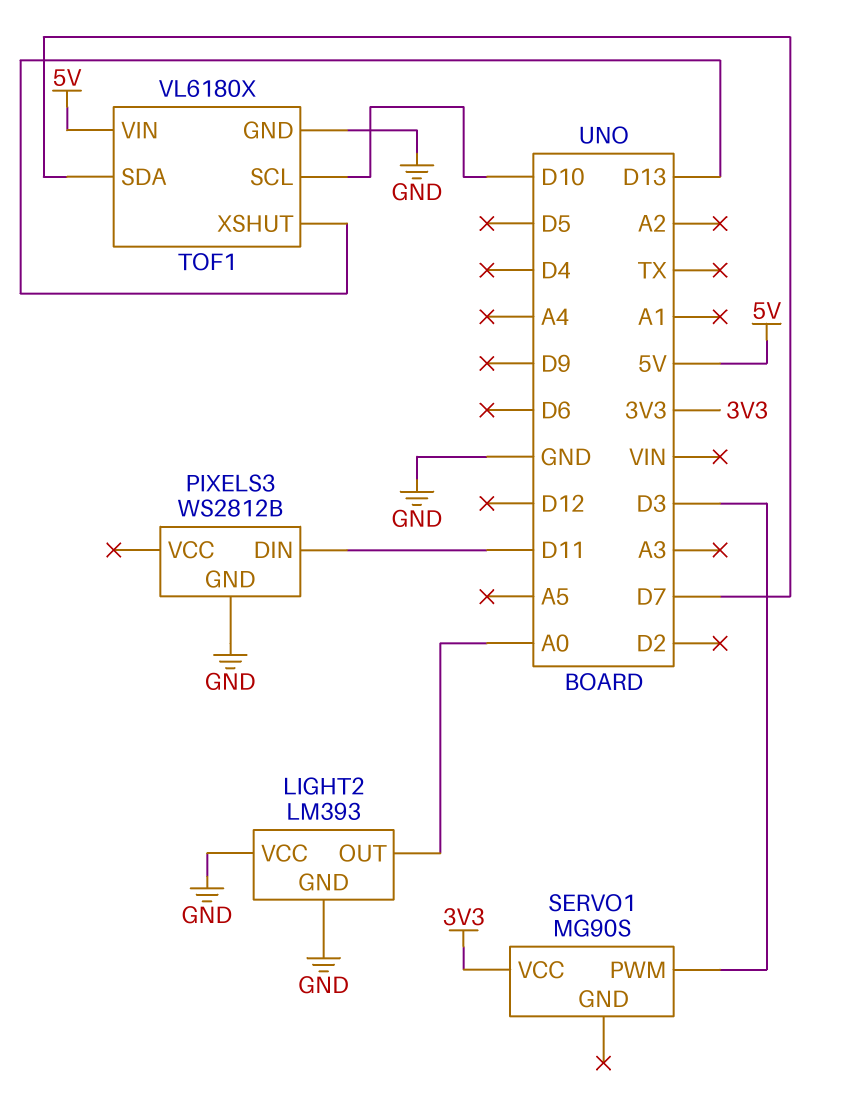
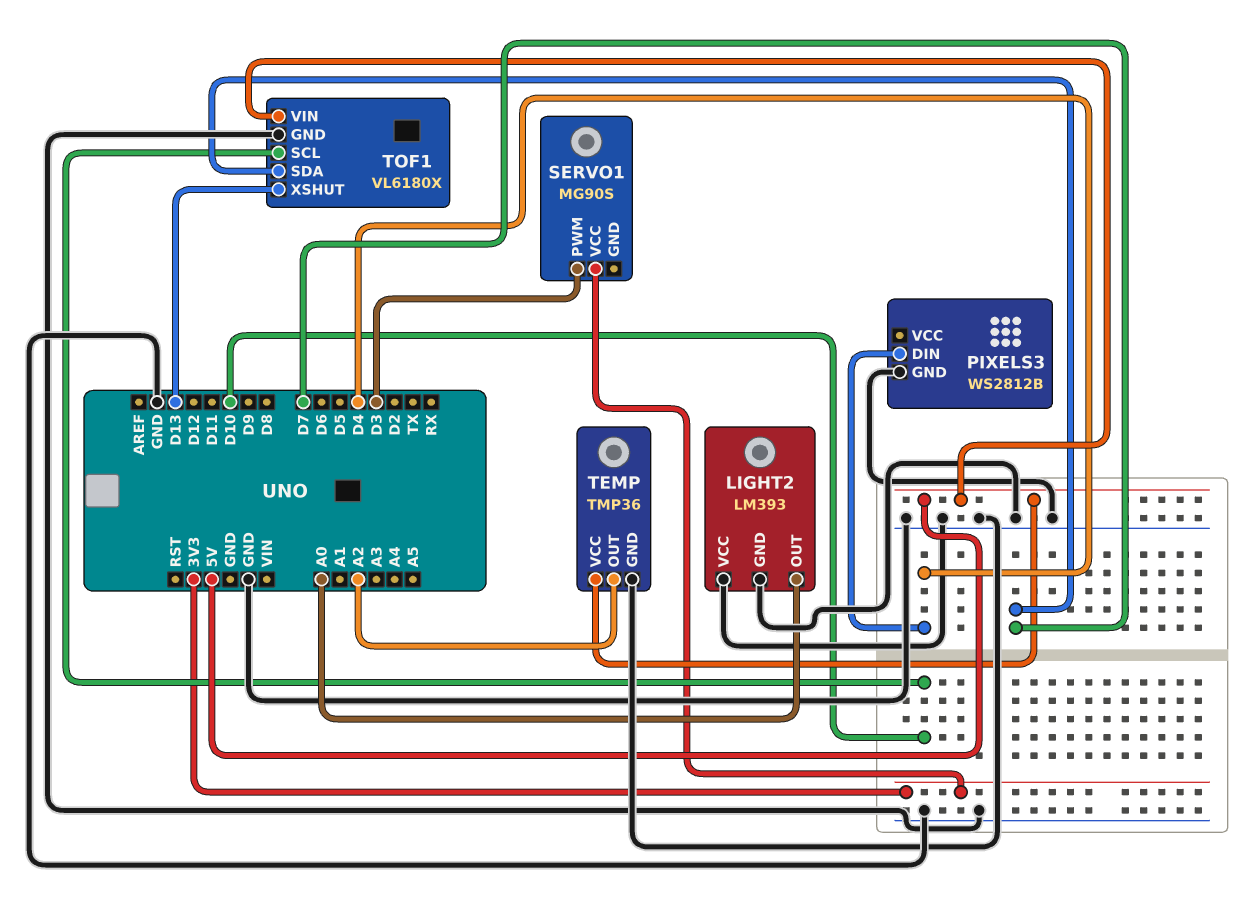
PIXELS3 pin DIN: D11 -> D4
TEMP: none -> TMP36
TEMP pin GND: none -> GND
TEMP pin OUT: none -> A2
TEMP pin VCC: none -> 5V

